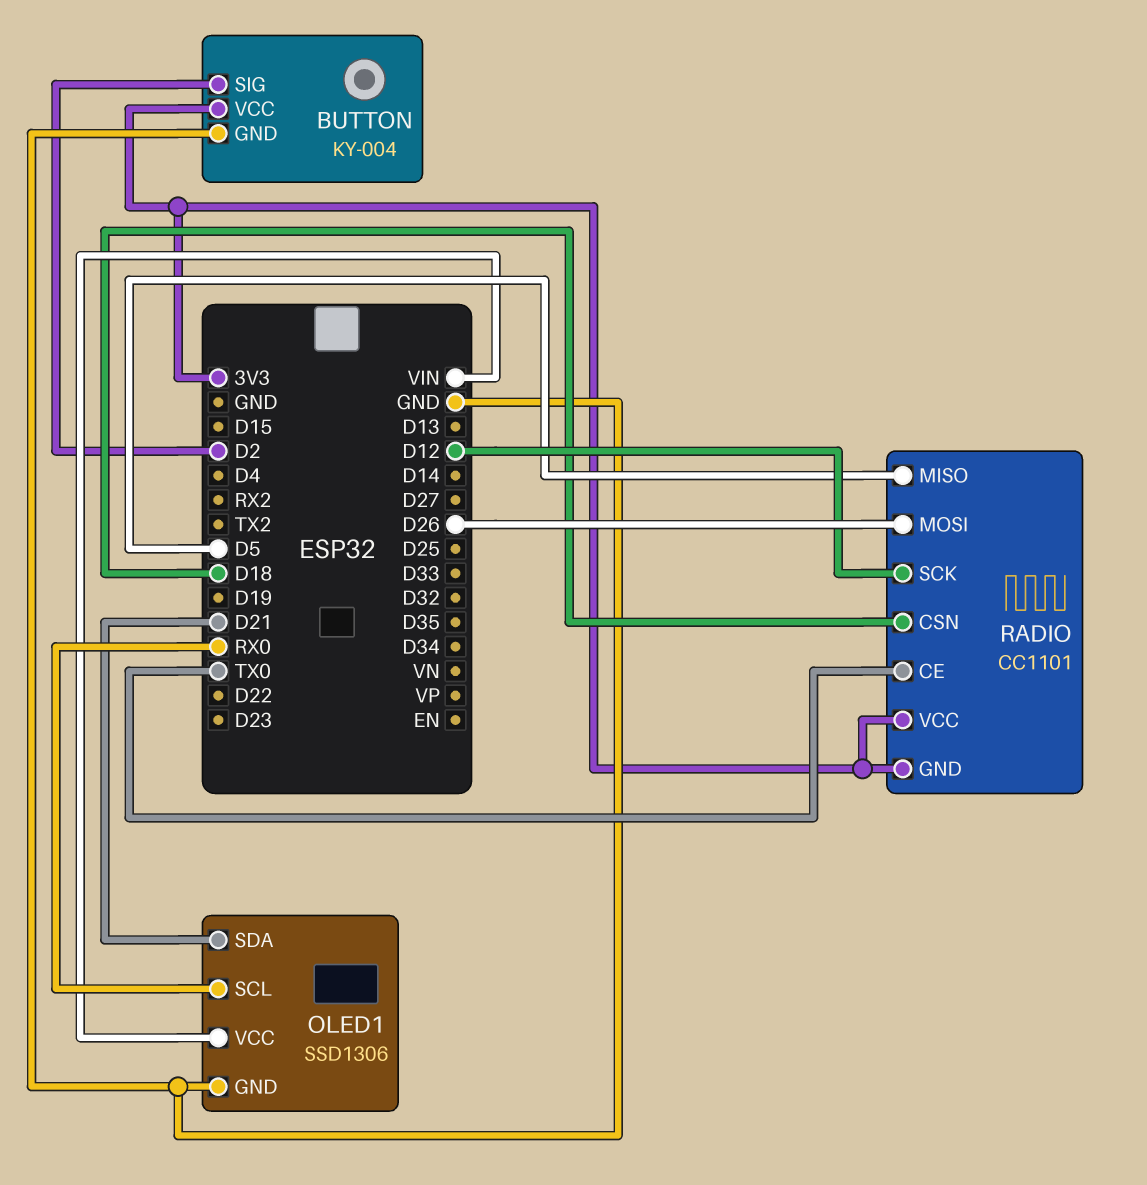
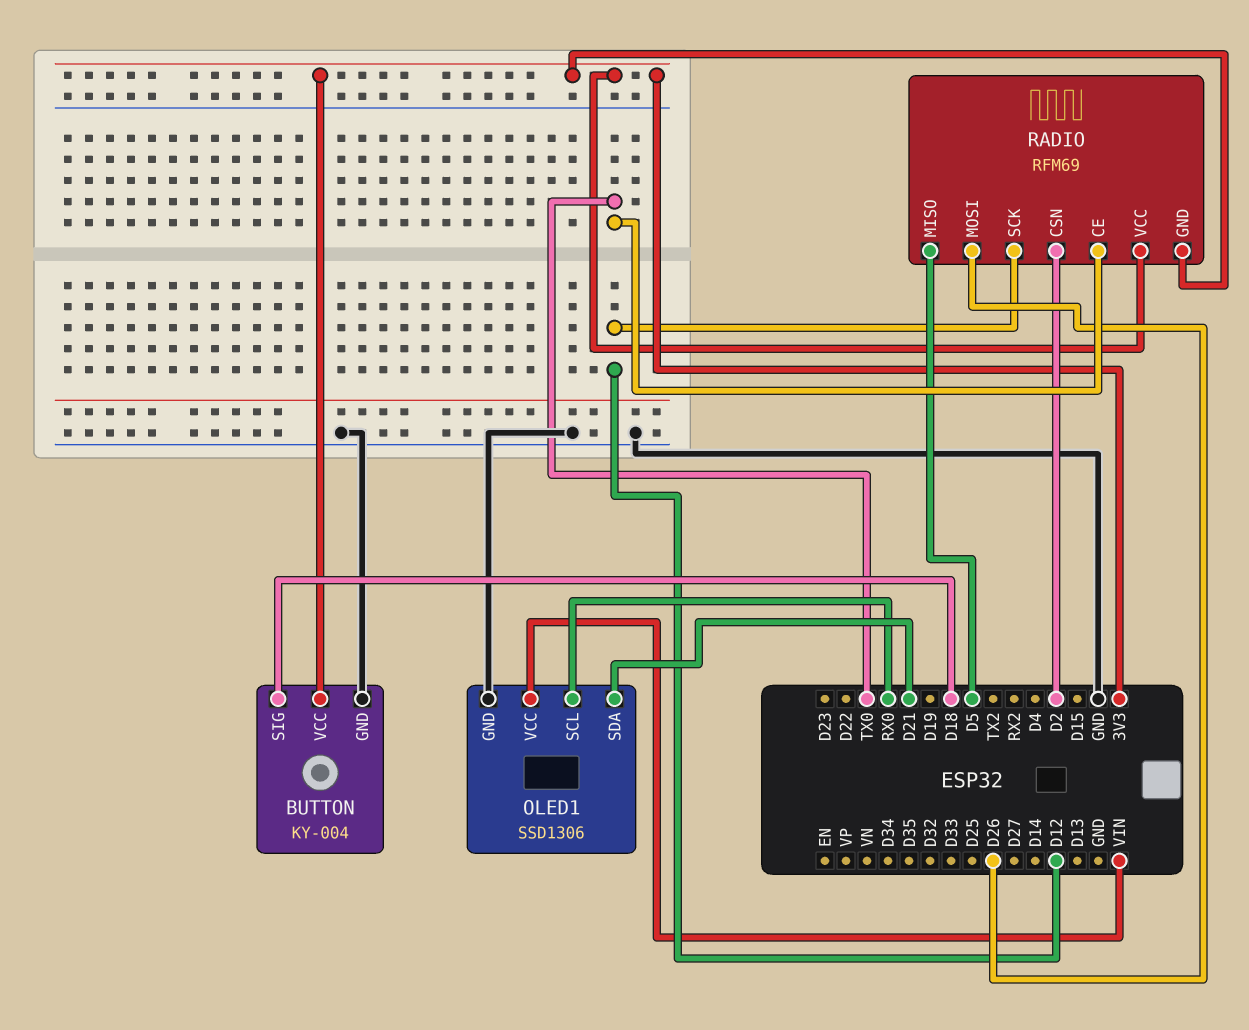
BUTTON pin SIG: D2 -> D18
RADIO: CC1101 -> RFM69
RADIO pin CSN: D18 -> D2

